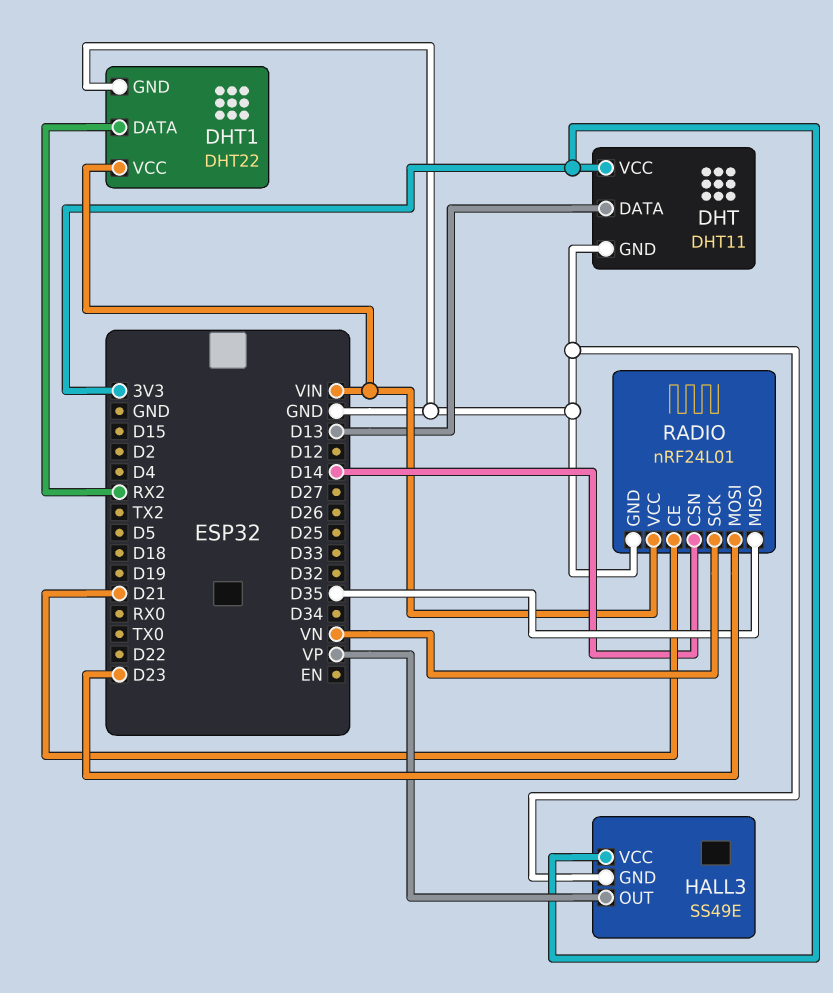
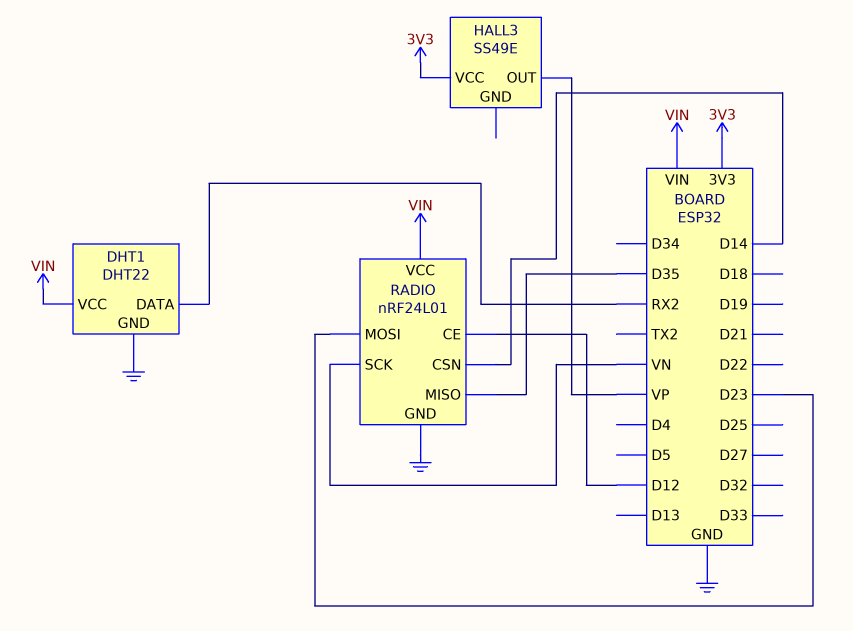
DHT: DHT11 -> none
DHT pin DATA: D13 -> none
DHT pin GND: GND -> none
DHT pin VCC: 3V3 -> none
HALL3 pin GND: GND -> none
RADIO pin CE: D21 -> D12

